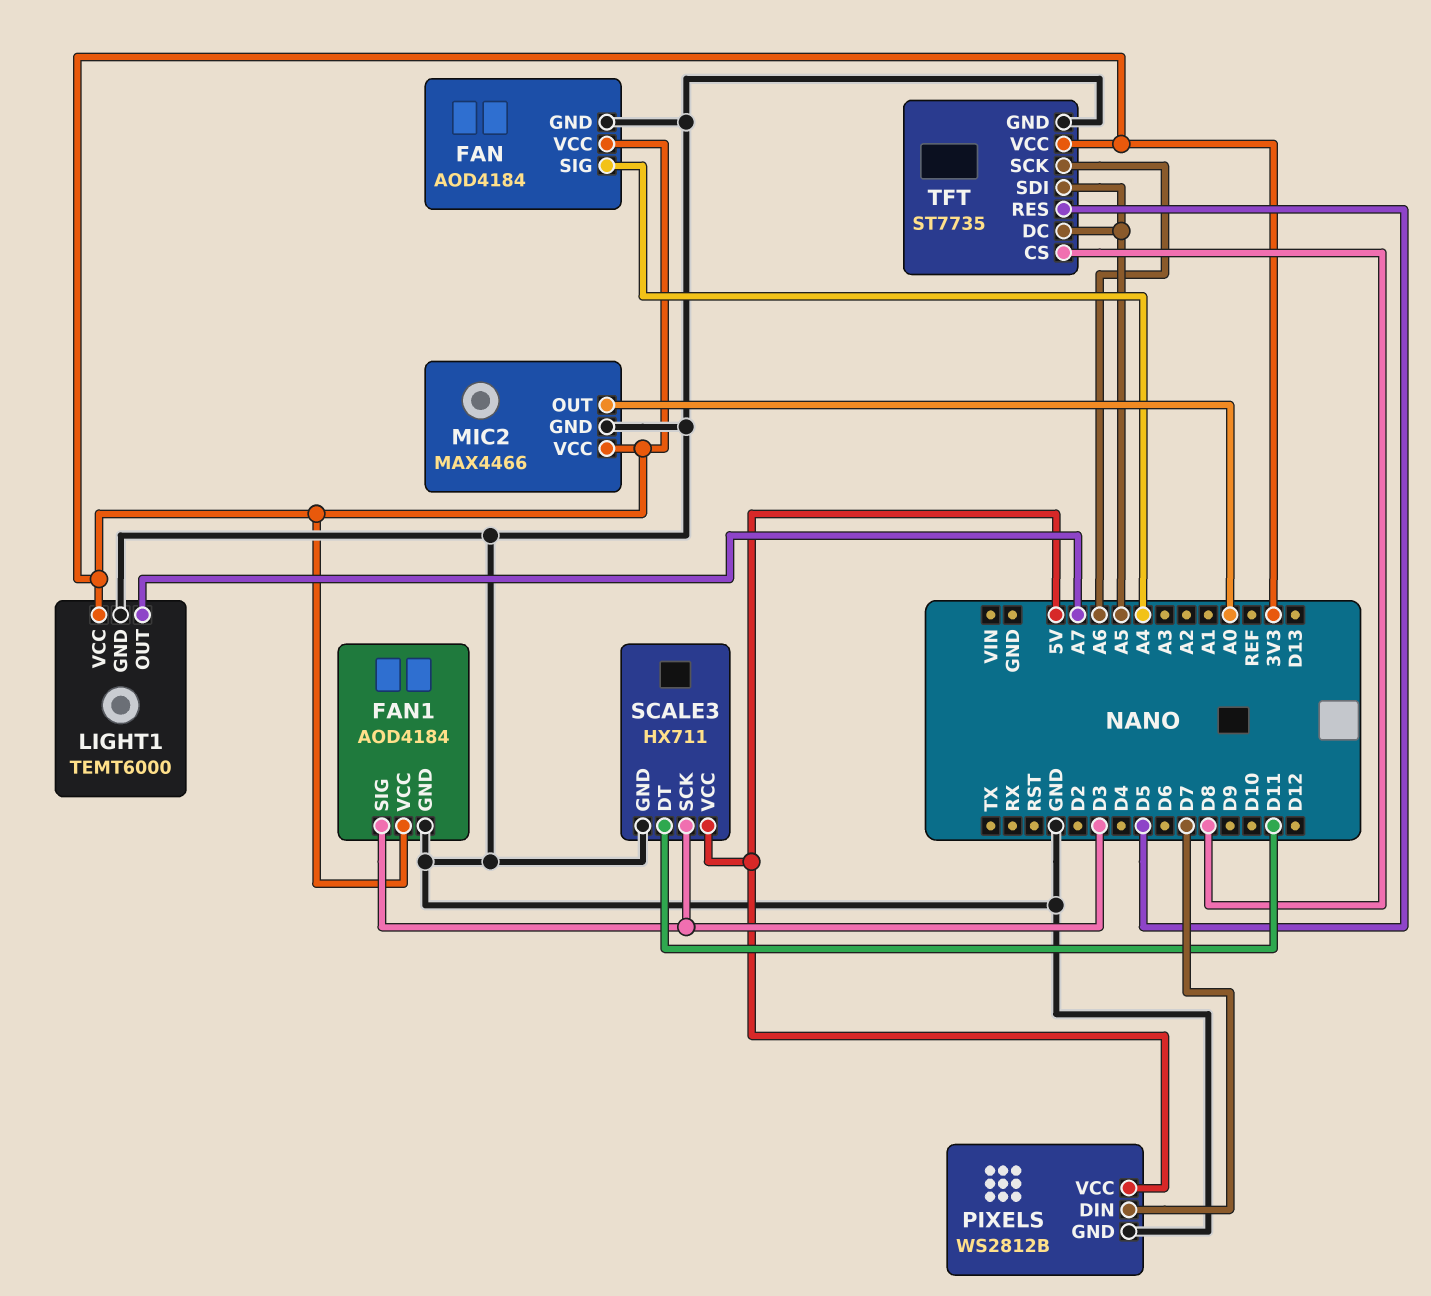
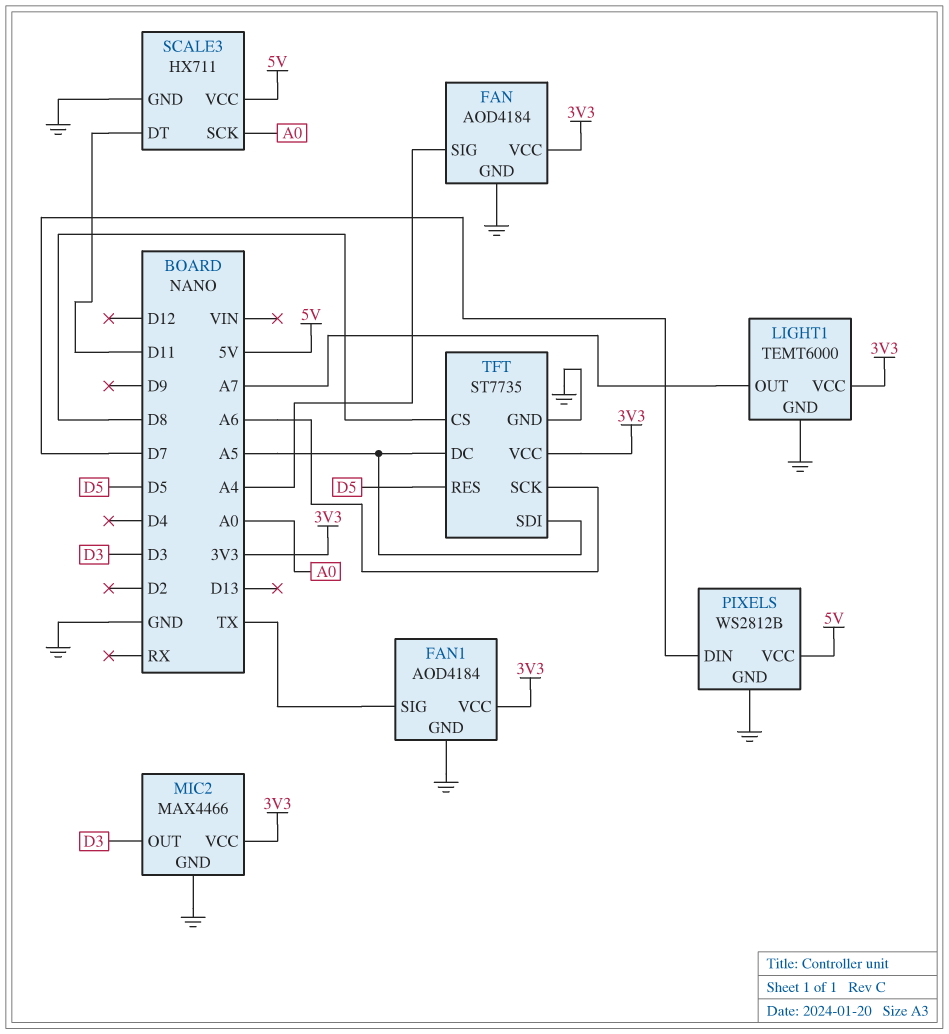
FAN1 pin SIG: D3 -> TX
MIC2 pin OUT: A0 -> D3
SCALE3 pin SCK: D3 -> A0

